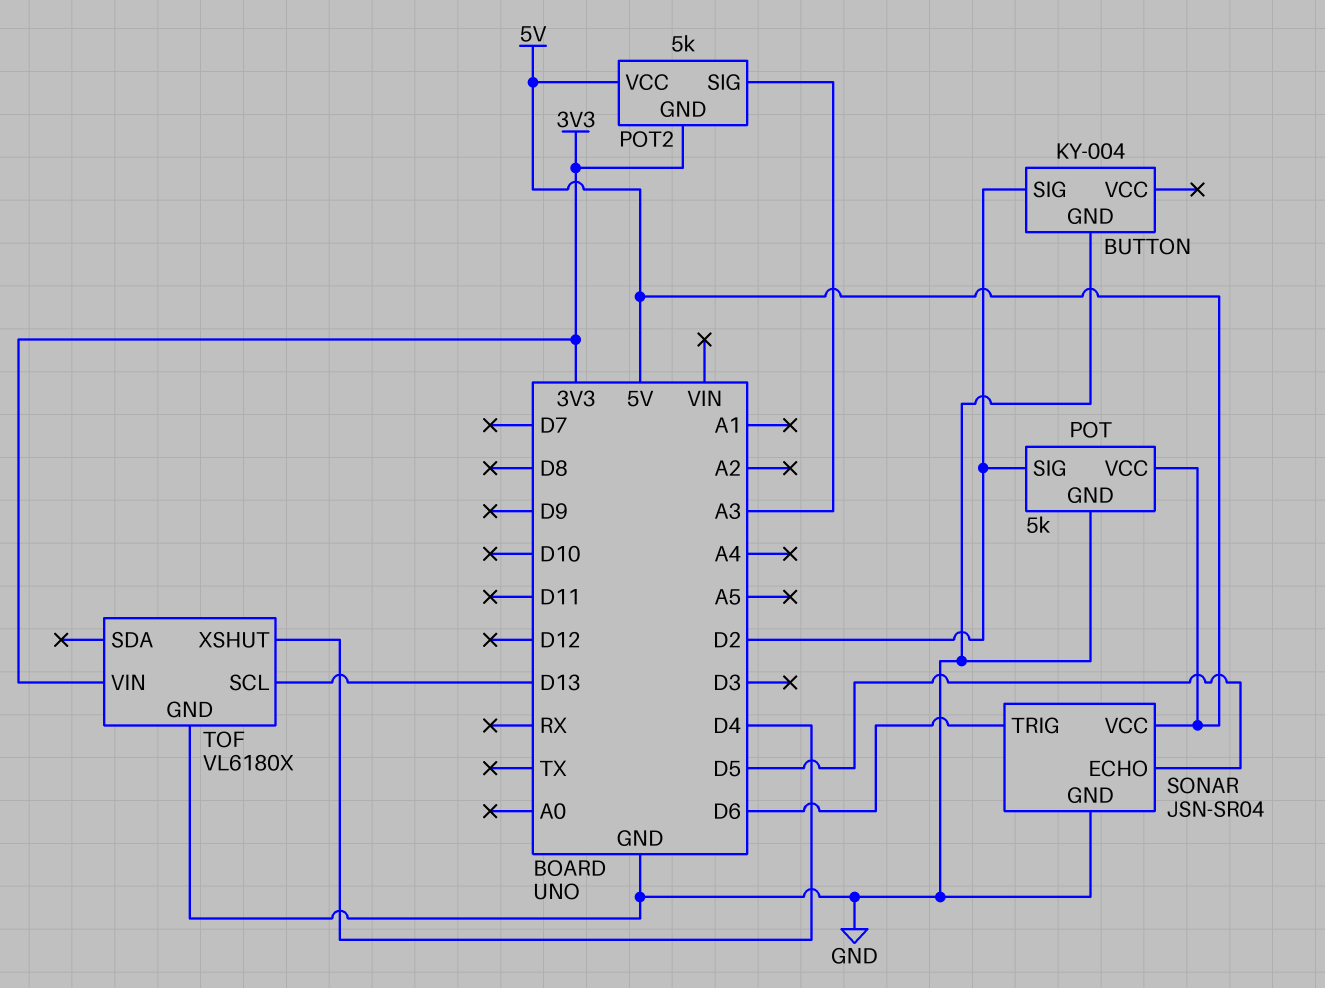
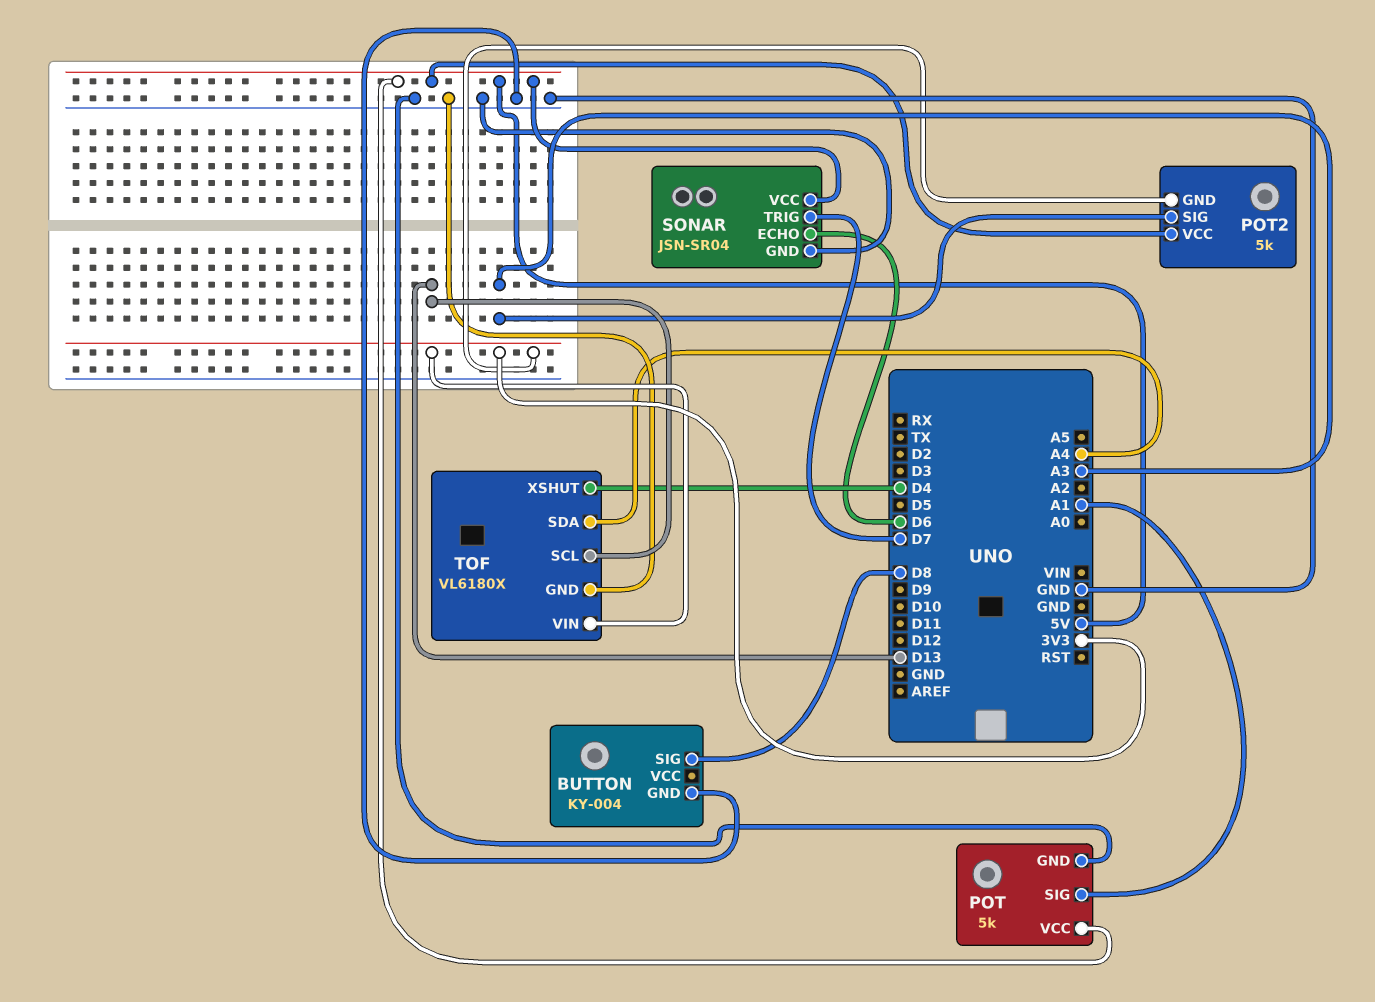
BUTTON pin SIG: D2 -> D8
POT pin SIG: D2 -> A1
SONAR pin ECHO: D5 -> D6
SONAR pin TRIG: D6 -> D7
TOF pin SDA: none -> A4

